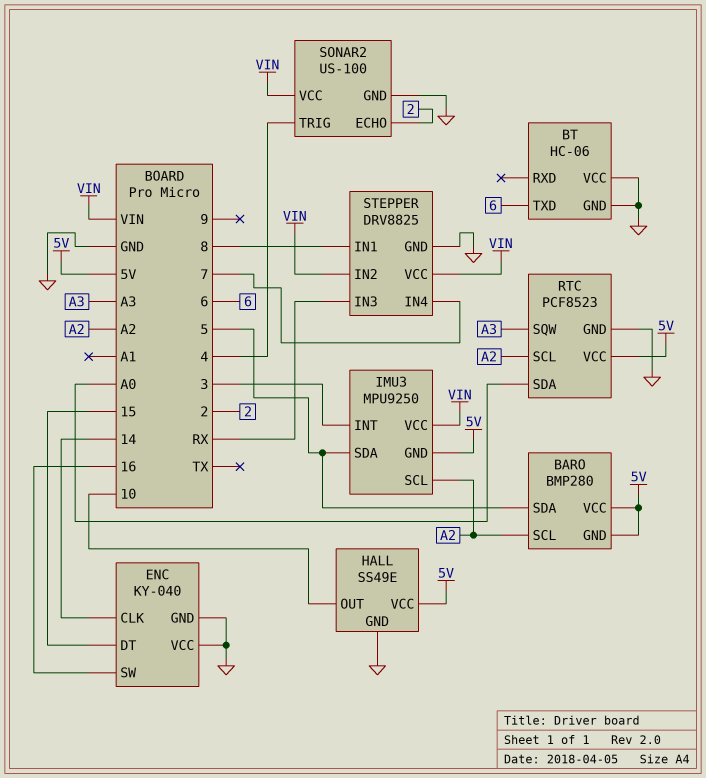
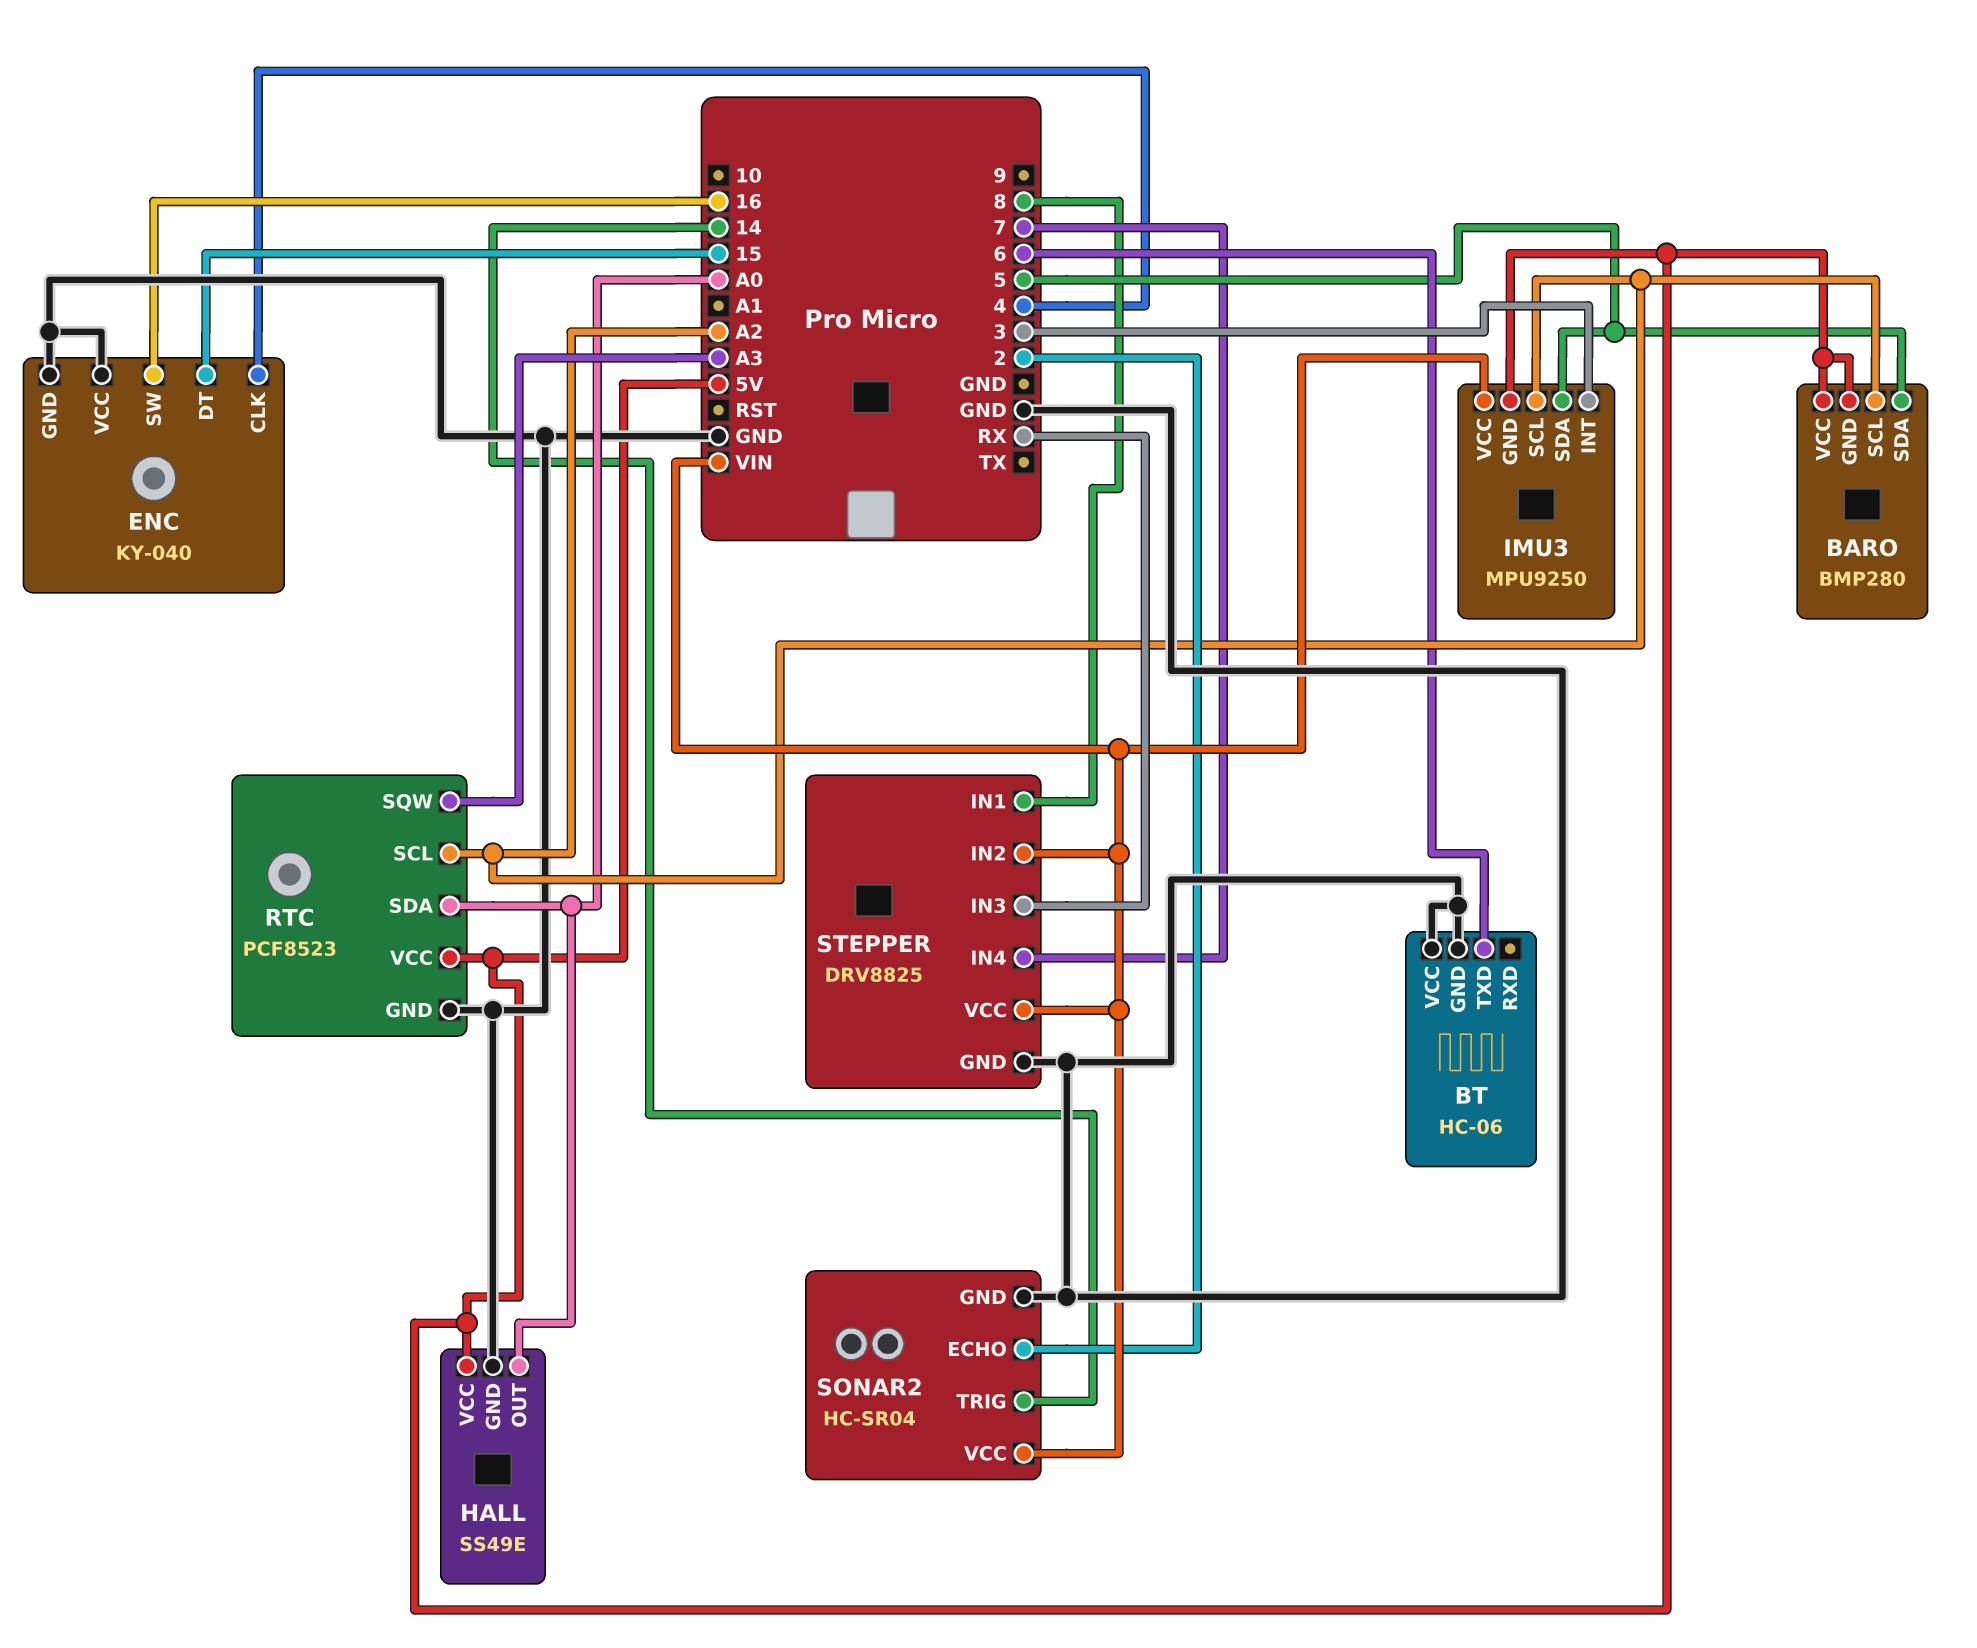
ENC pin CLK: 14 -> 4
HALL pin OUT: 10 -> A0
SONAR2: US-100 -> HC-SR04
SONAR2 pin TRIG: 4 -> 14

